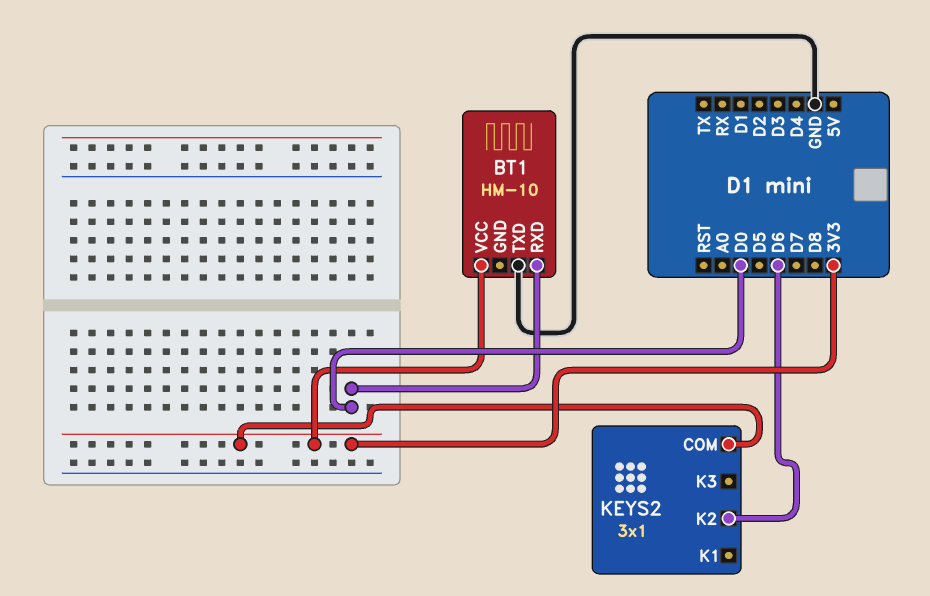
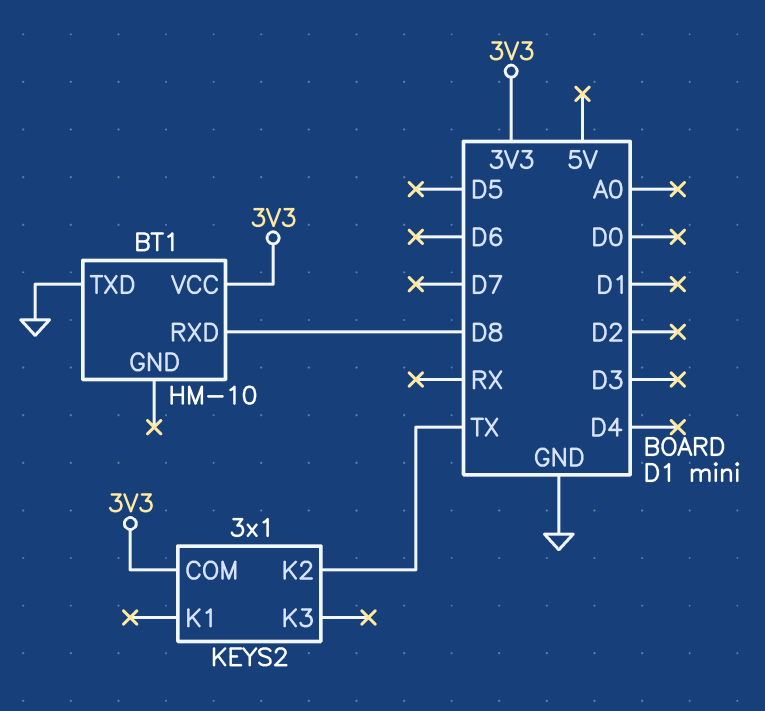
BT1 pin RXD: D0 -> D8
KEYS2 pin K2: D6 -> TX

